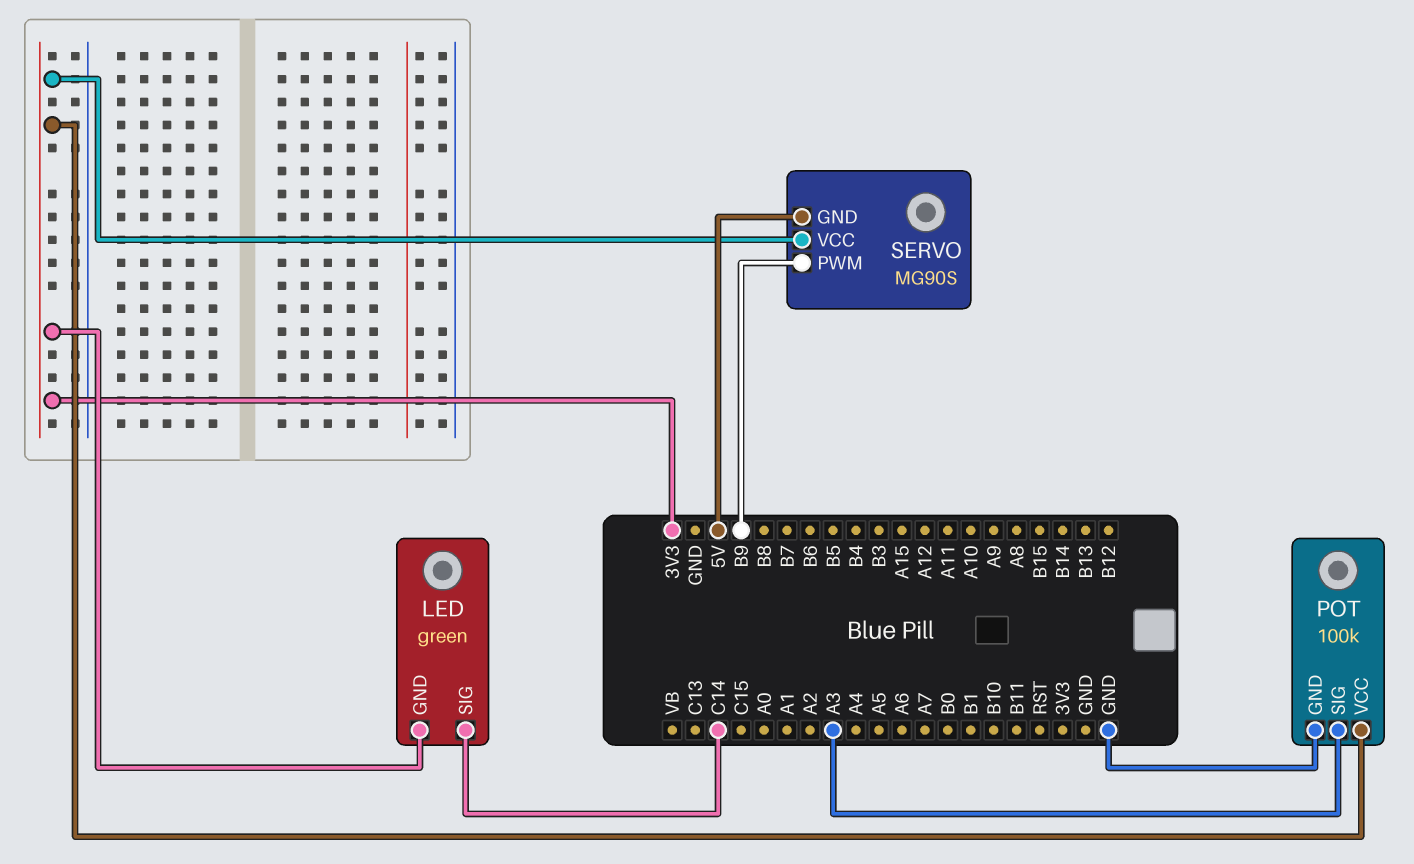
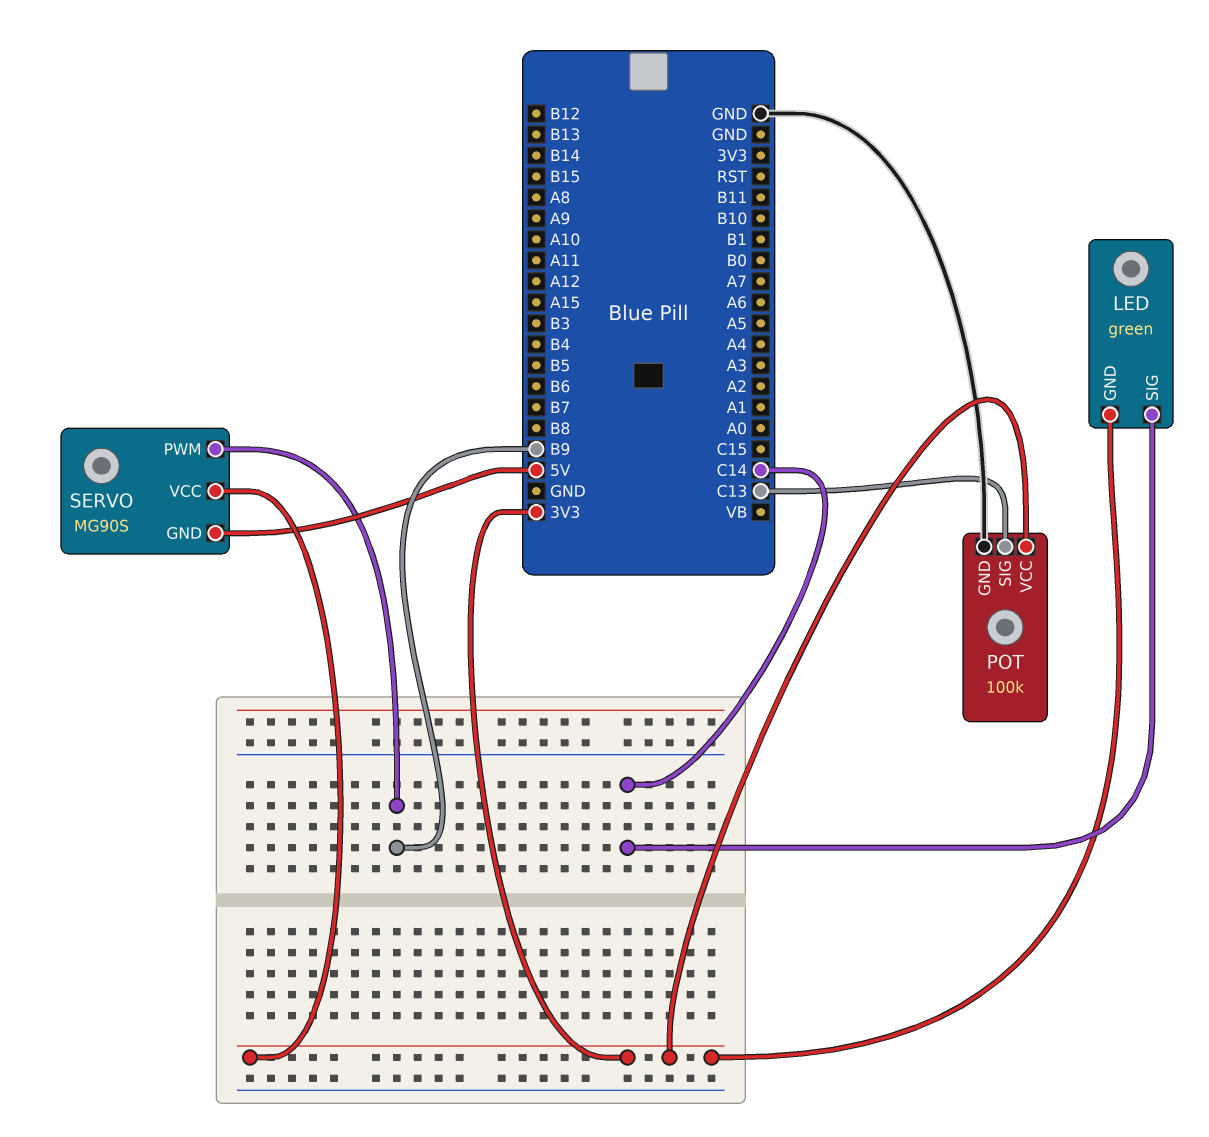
POT pin SIG: A3 -> C13

